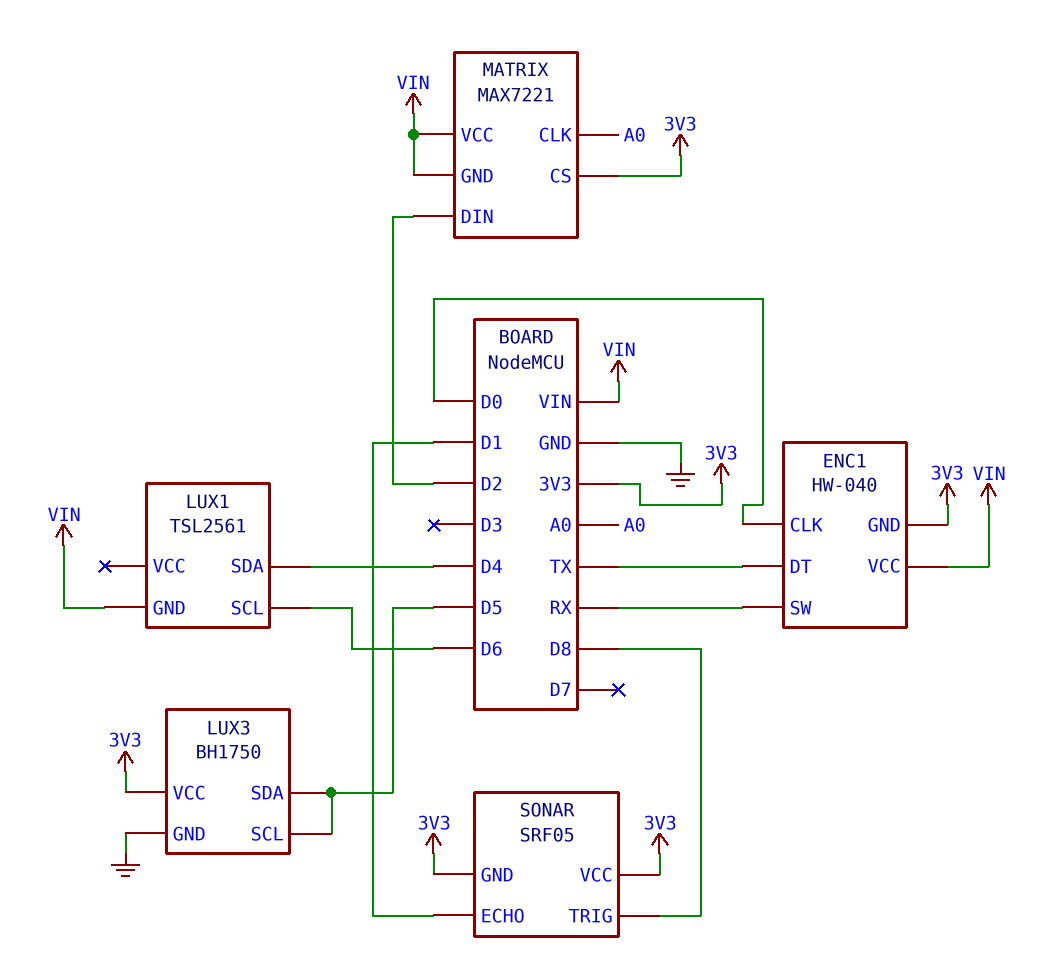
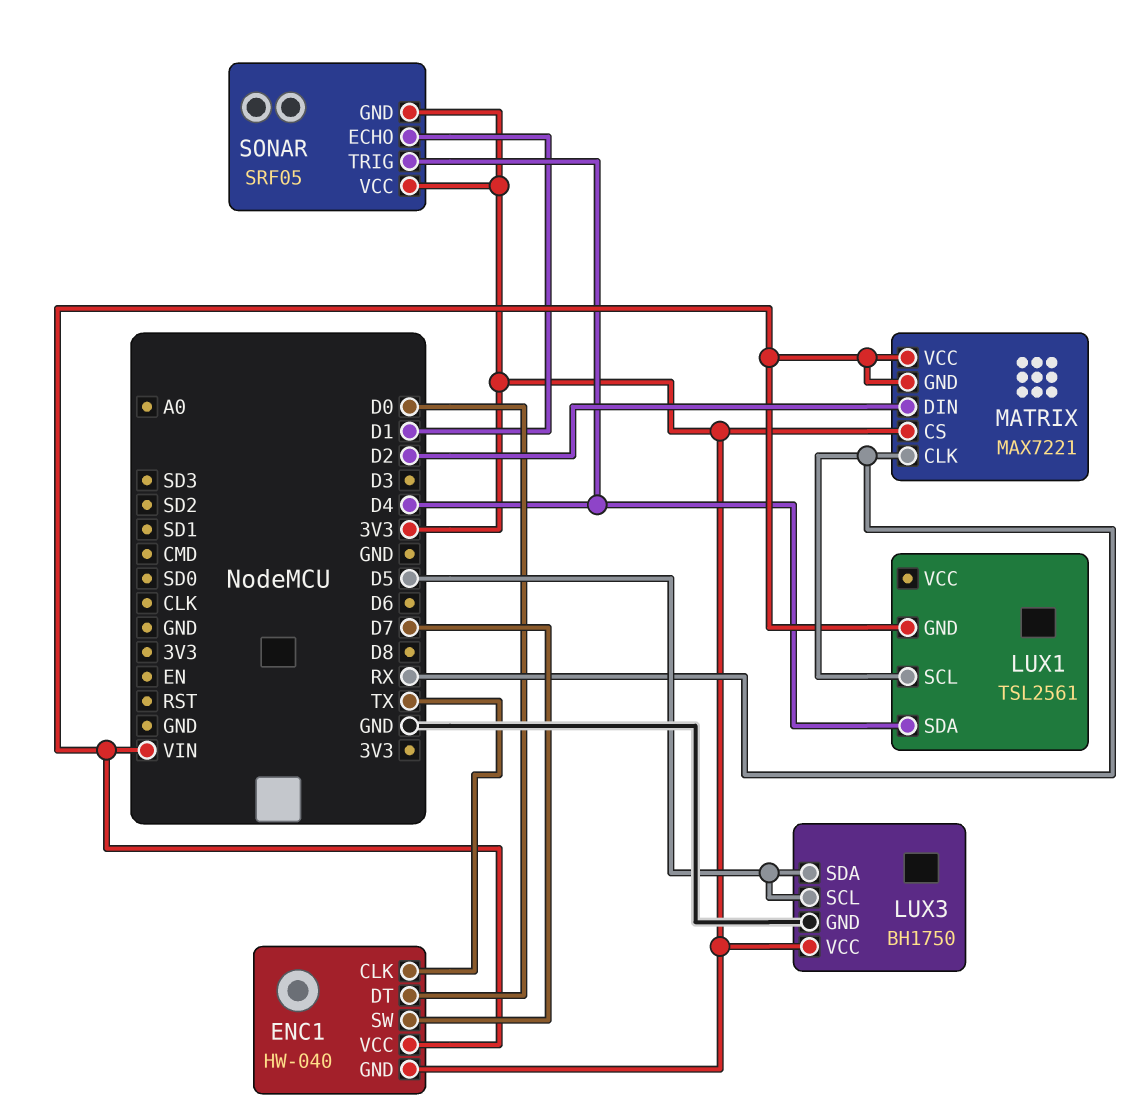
ENC1 pin CLK: D0 -> TX
ENC1 pin DT: TX -> D0
ENC1 pin SW: RX -> D7
LUX1 pin SCL: D6 -> RX
MATRIX pin CLK: A0 -> RX
SONAR pin TRIG: D8 -> D4

